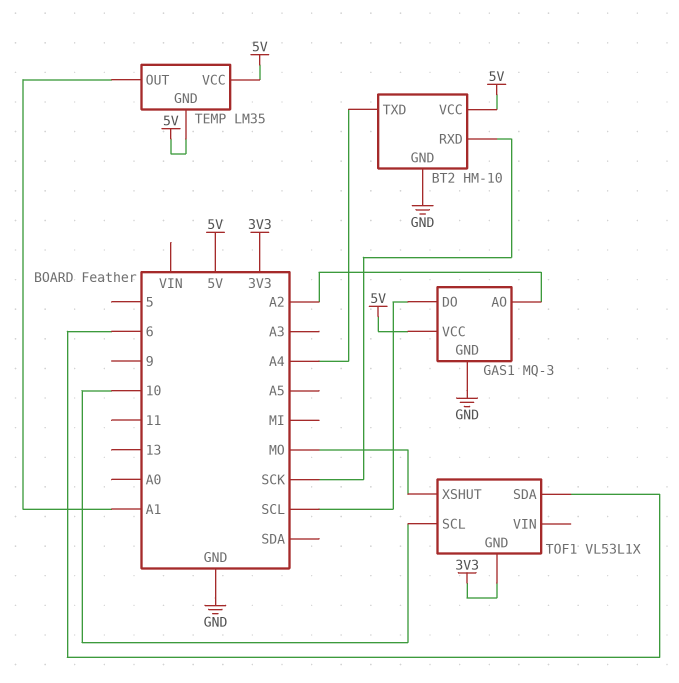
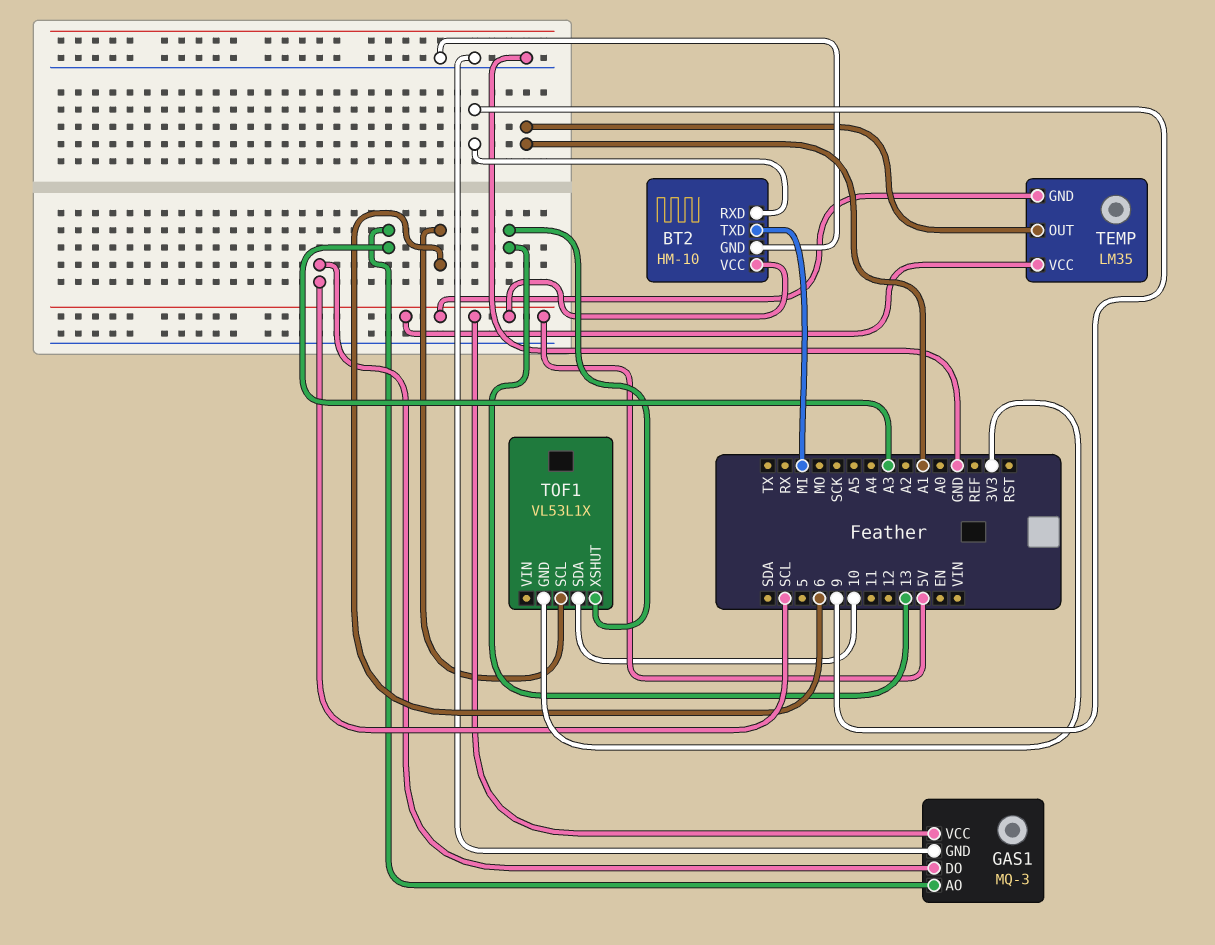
BT2 pin RXD: SCK -> 9
BT2 pin TXD: A4 -> MI
GAS1 pin AO: A2 -> A3
TOF1 pin SCL: 10 -> 6
TOF1 pin SDA: 6 -> 10
TOF1 pin XSHUT: MO -> 13

